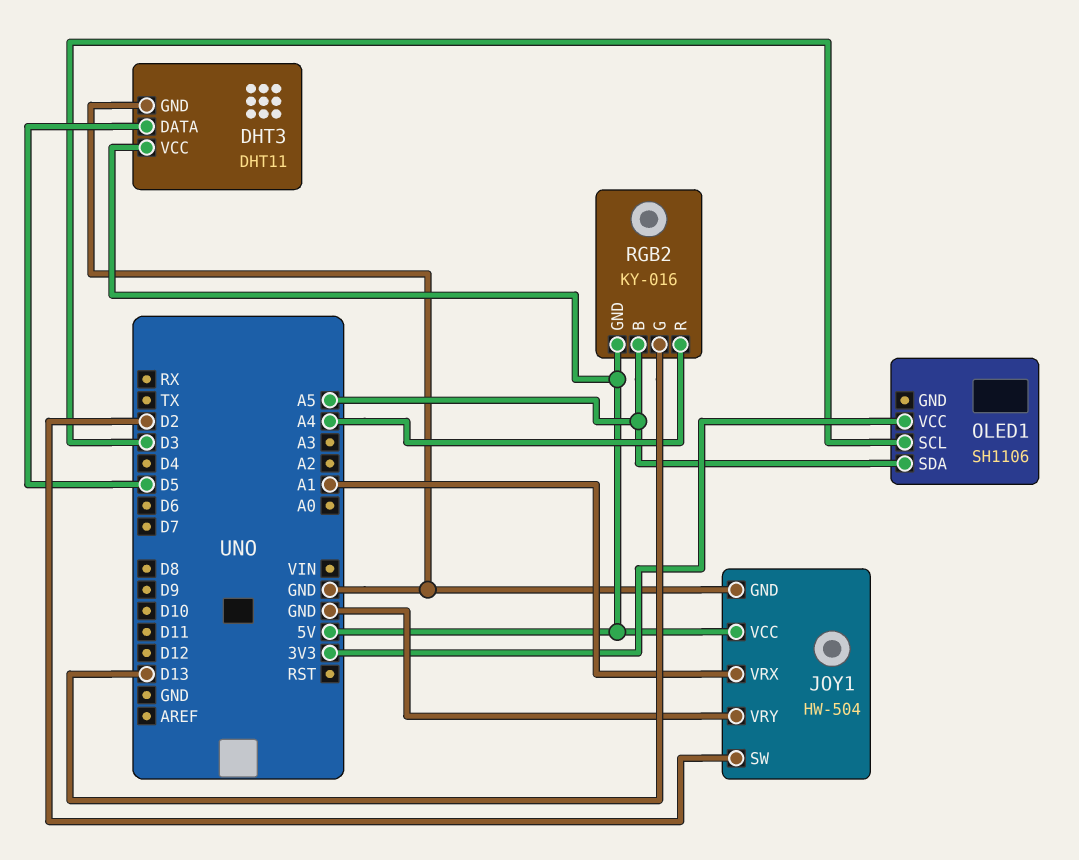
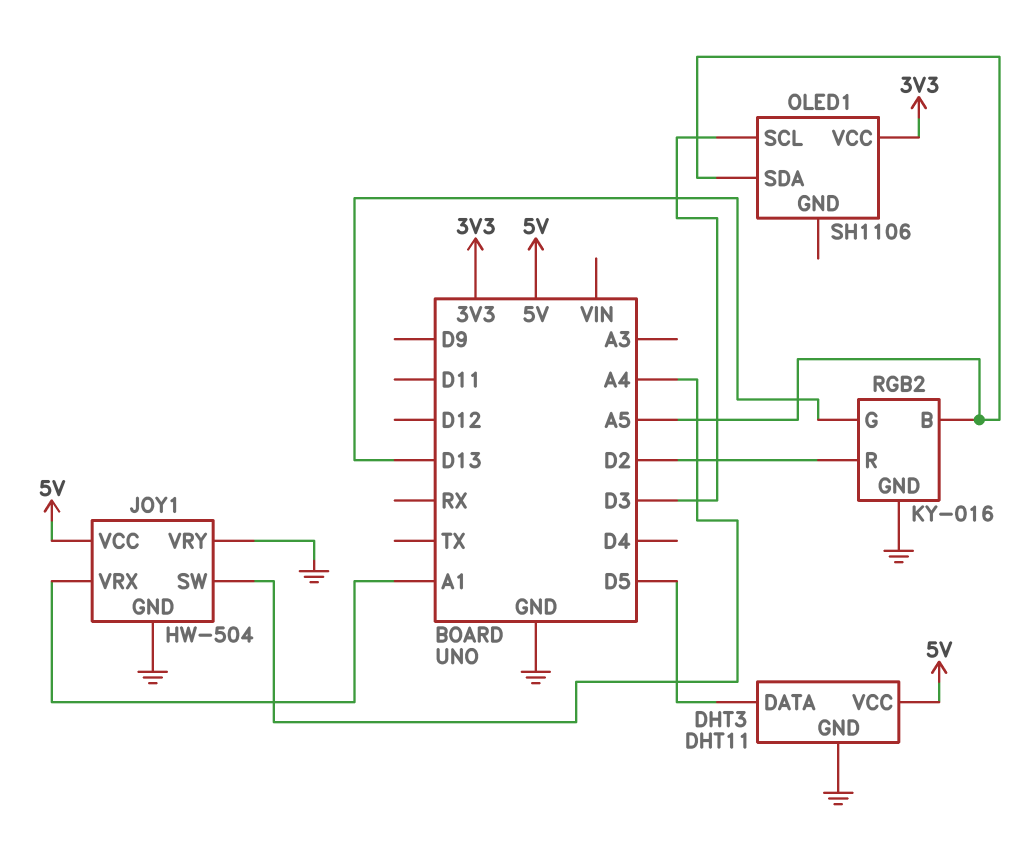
JOY1 pin SW: D2 -> A4
RGB2 pin GND: 5V -> GND
RGB2 pin R: A4 -> D2

